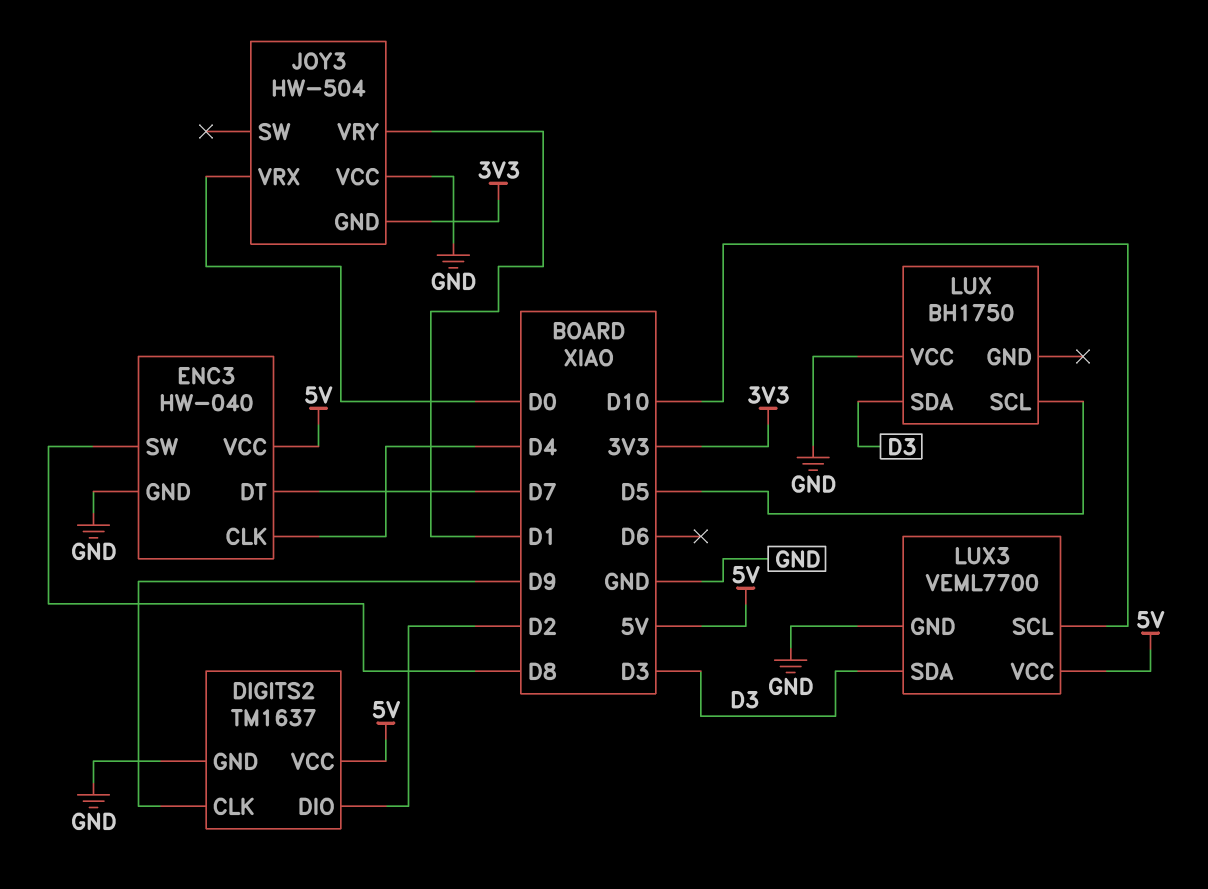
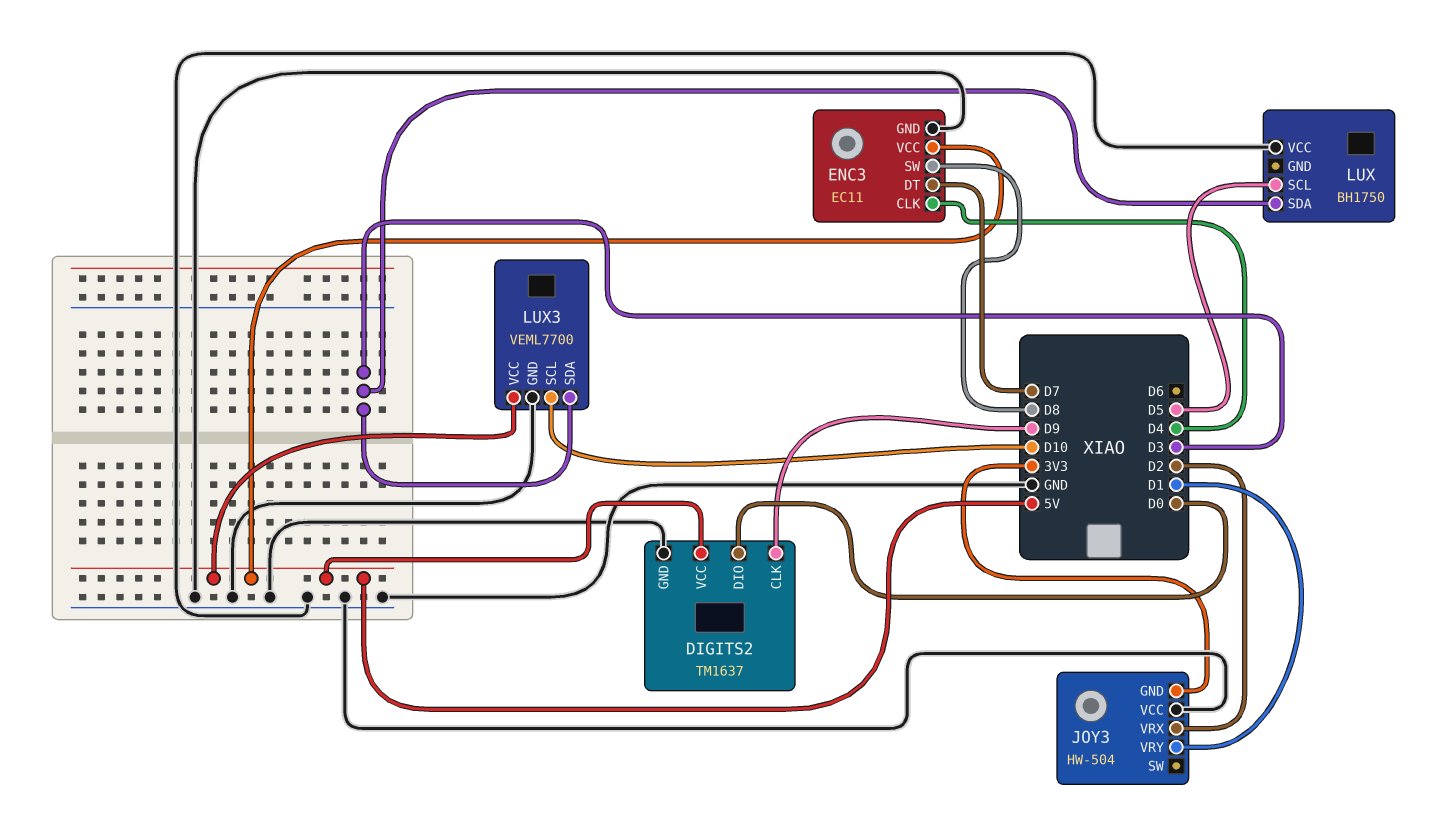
DIGITS2 pin DIO: D2 -> D0
ENC3: HW-040 -> EC11
JOY3 pin VRX: D0 -> D2

